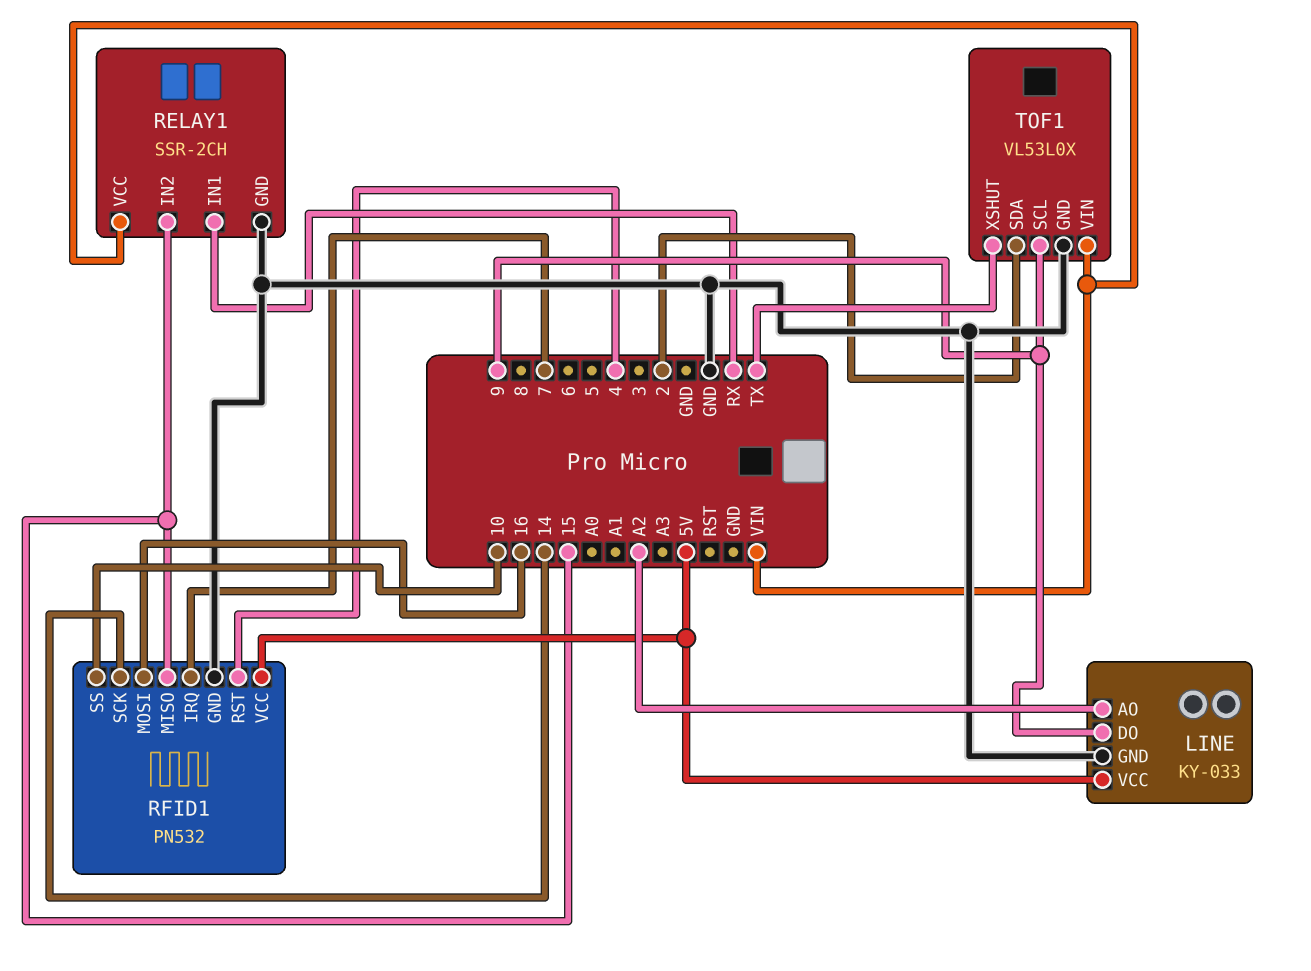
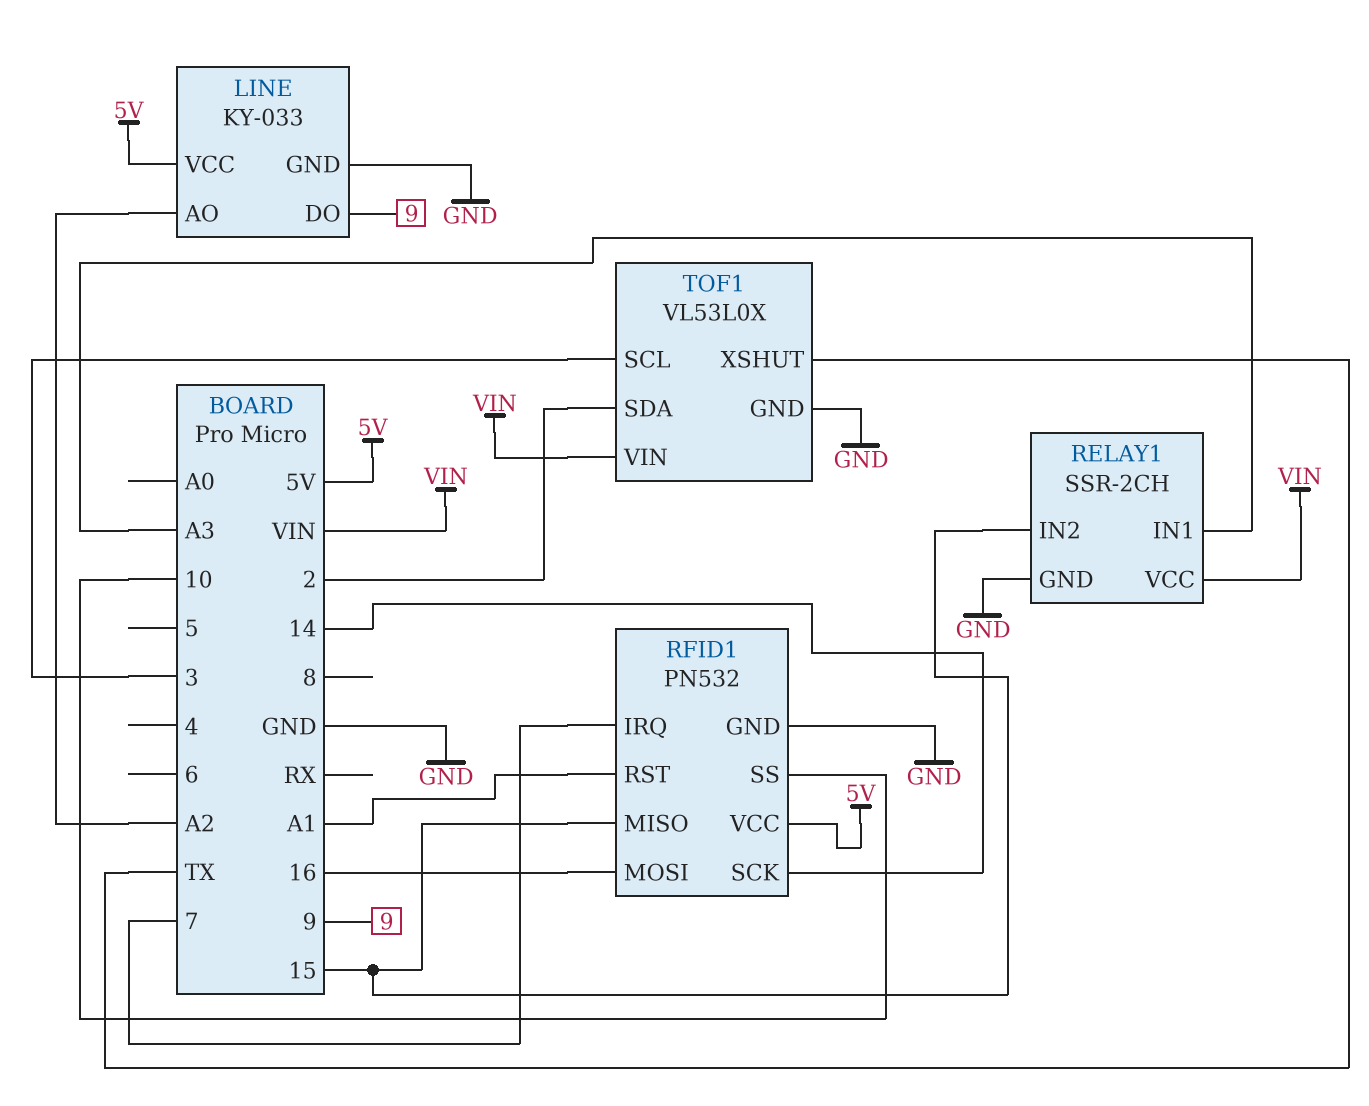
RELAY1 pin IN1: RX -> A3
RFID1 pin RST: 4 -> A1
TOF1 pin SCL: 9 -> 3

